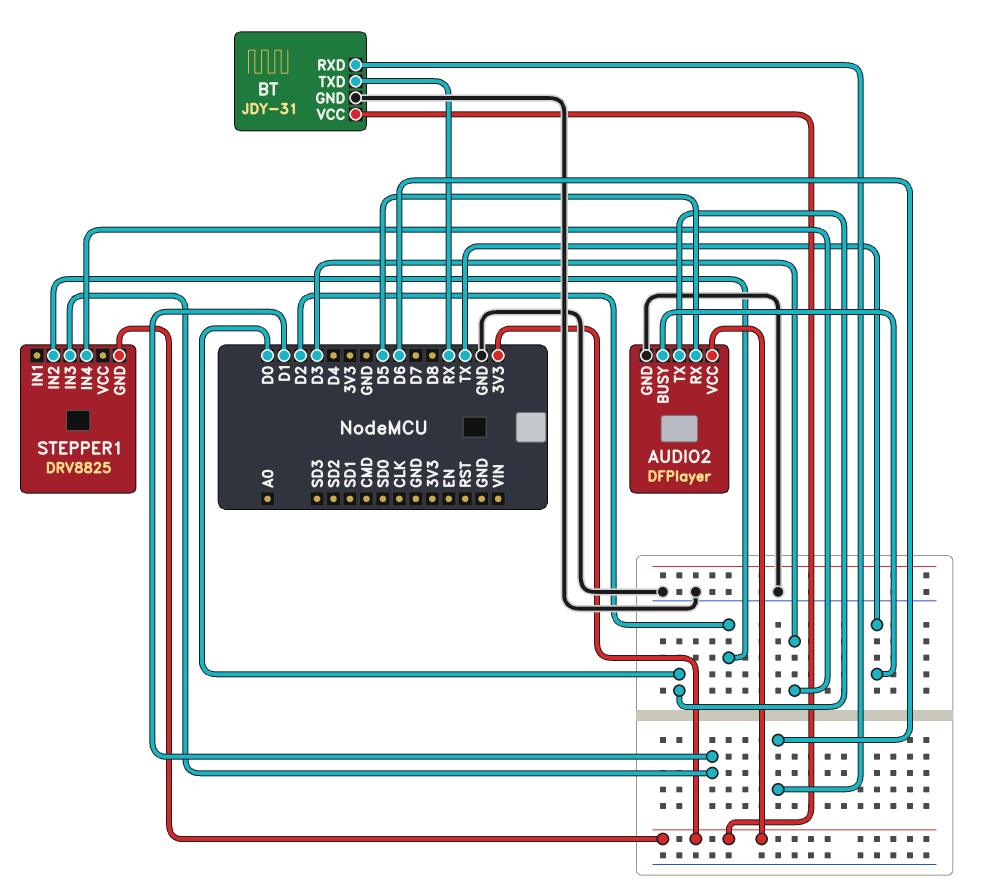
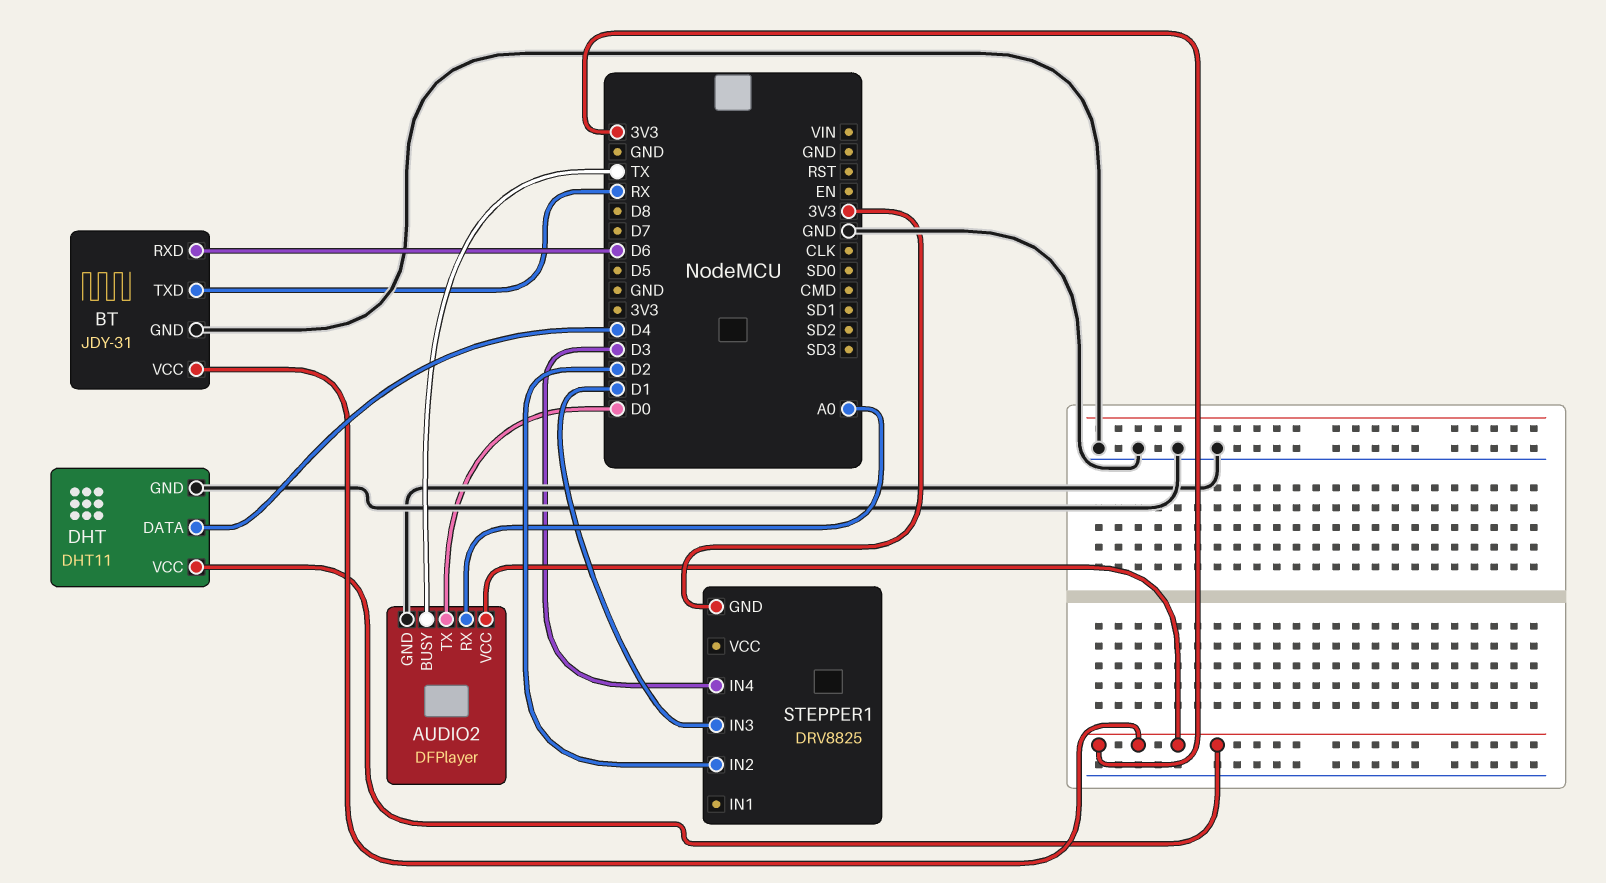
AUDIO2 pin RX: D5 -> A0
DHT: none -> DHT11
DHT pin DATA: none -> D4
DHT pin GND: none -> GND
DHT pin VCC: none -> 3V3

